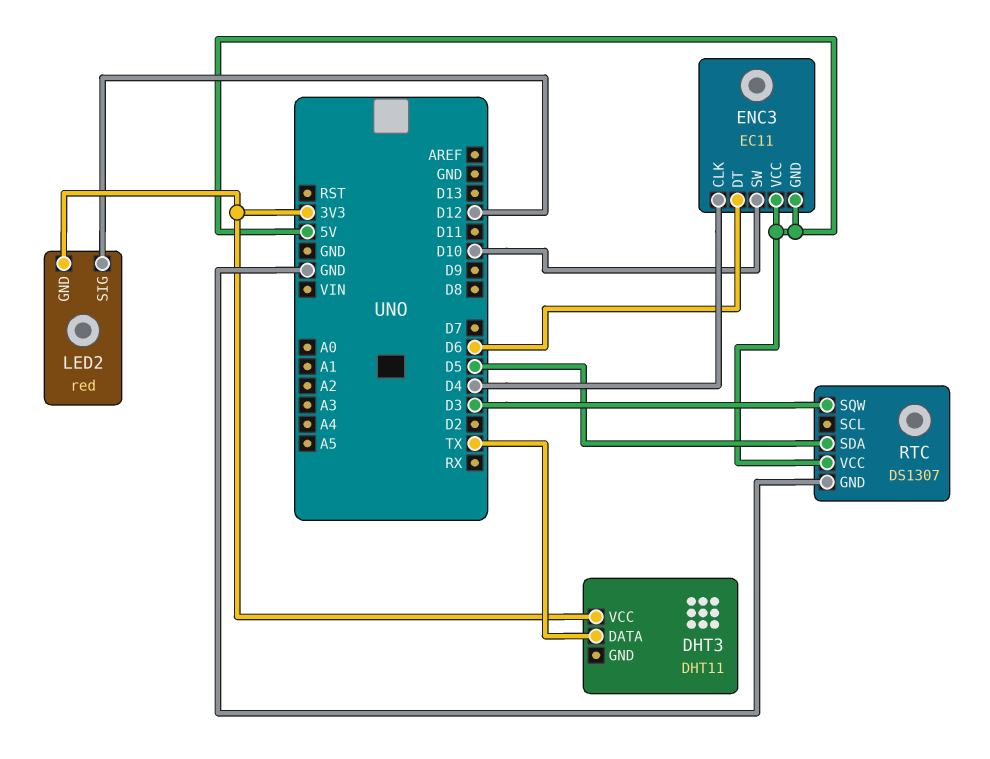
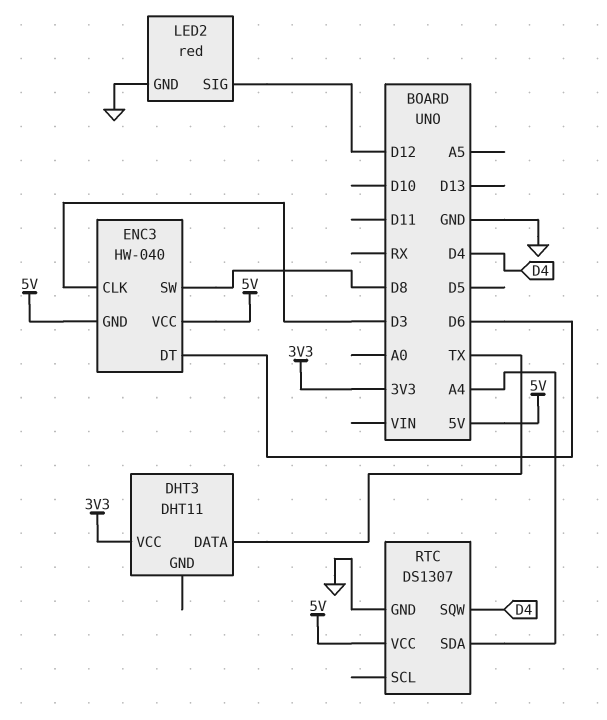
ENC3: EC11 -> HW-040
ENC3 pin CLK: D4 -> D3
ENC3 pin SW: D10 -> D8
LED2 pin GND: 3V3 -> GND
RTC pin SDA: D5 -> A4
RTC pin SQW: D3 -> D4

